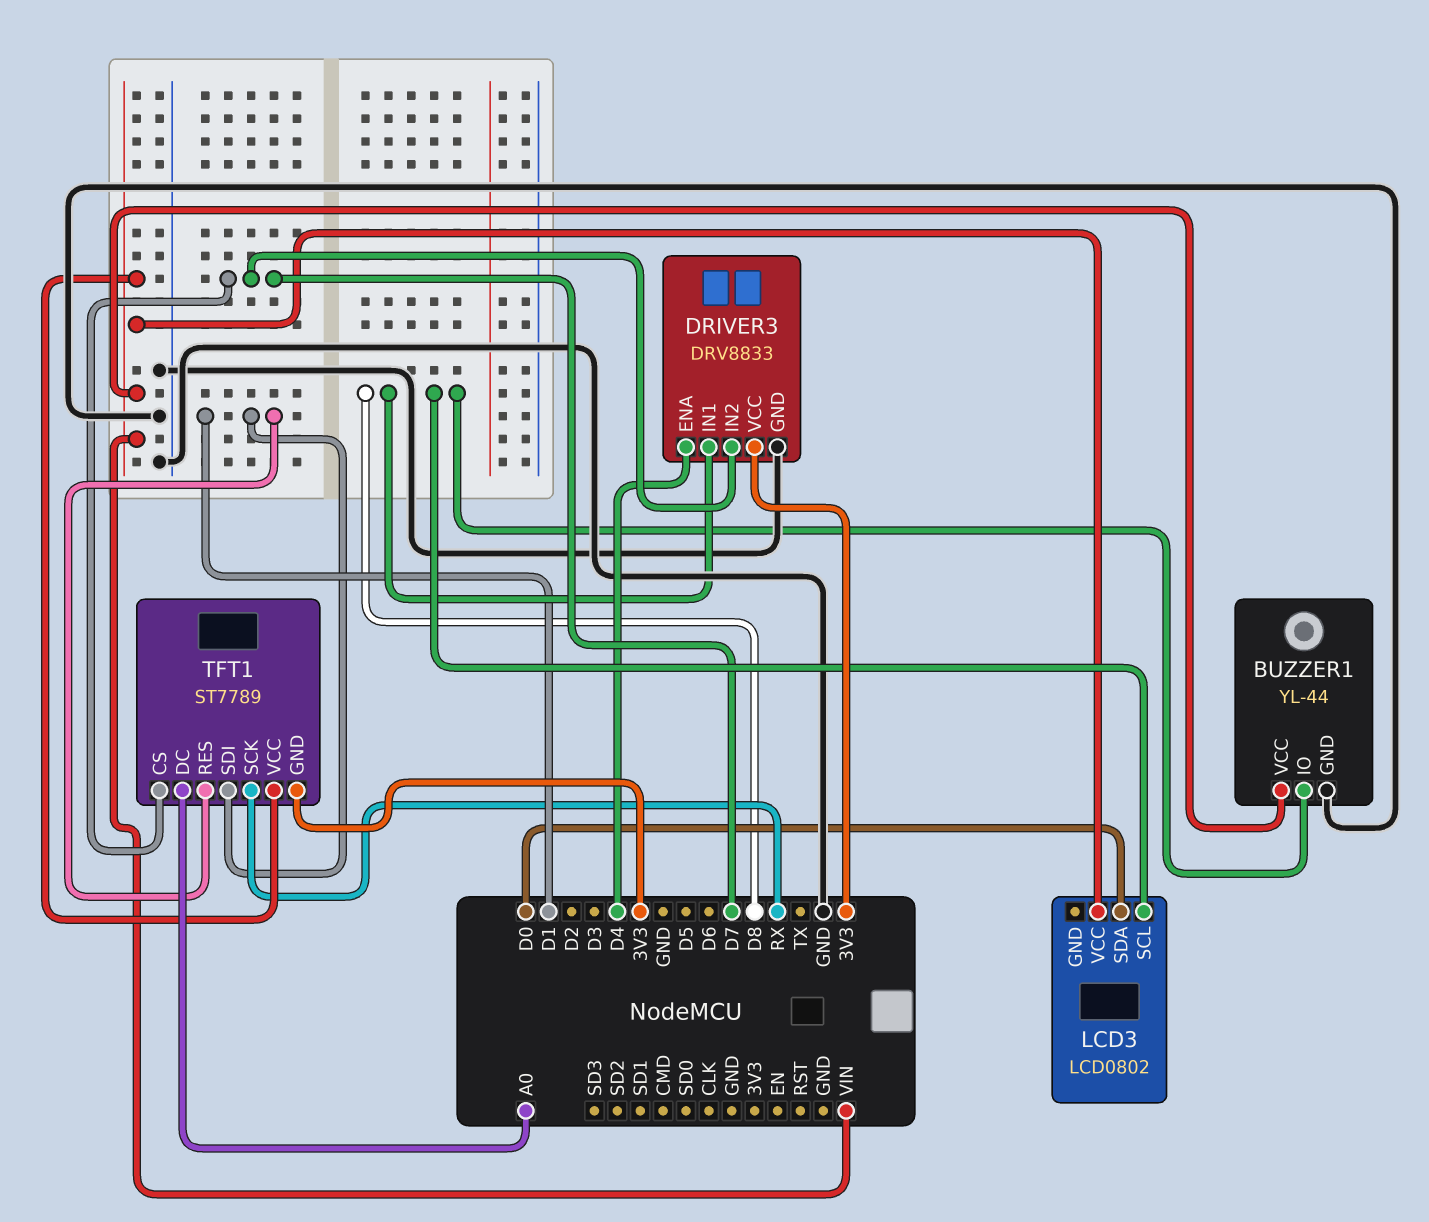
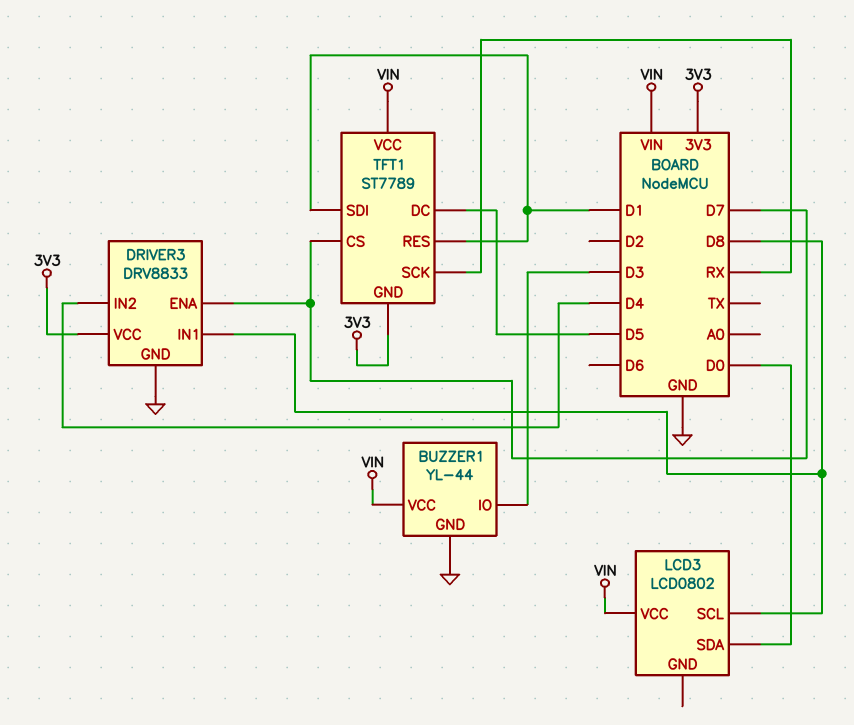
BUZZER1 pin IO: D8 -> D3
DRIVER3 pin ENA: D4 -> D7
DRIVER3 pin IN2: D7 -> D4
TFT1 pin DC: A0 -> D5

